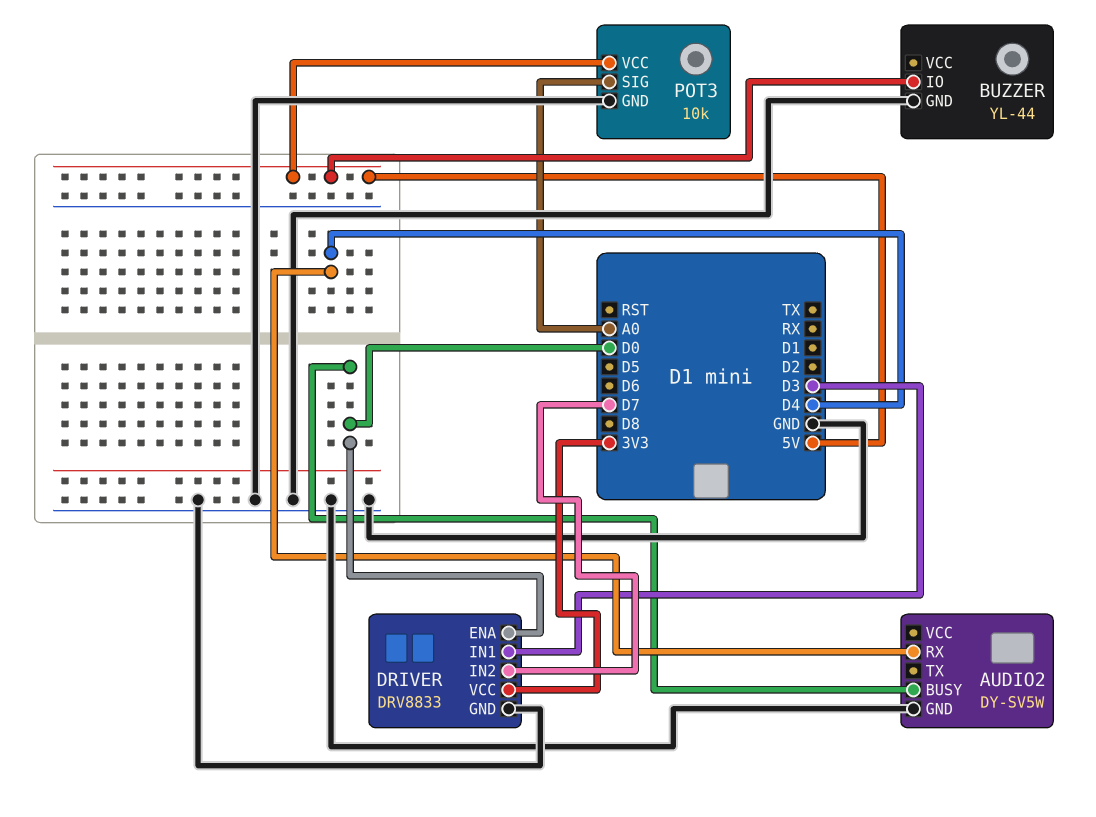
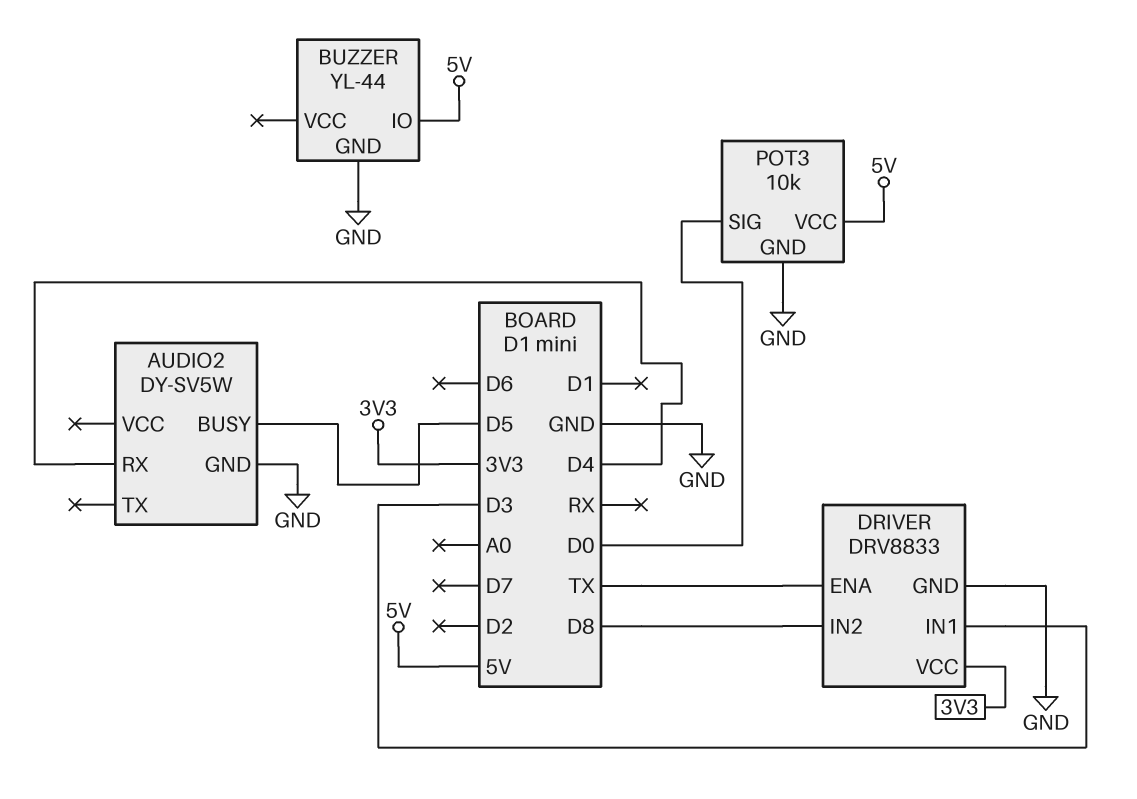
AUDIO2 pin BUSY: D0 -> D5
DRIVER pin ENA: D0 -> TX
DRIVER pin IN2: D7 -> D8
POT3 pin SIG: A0 -> D0

